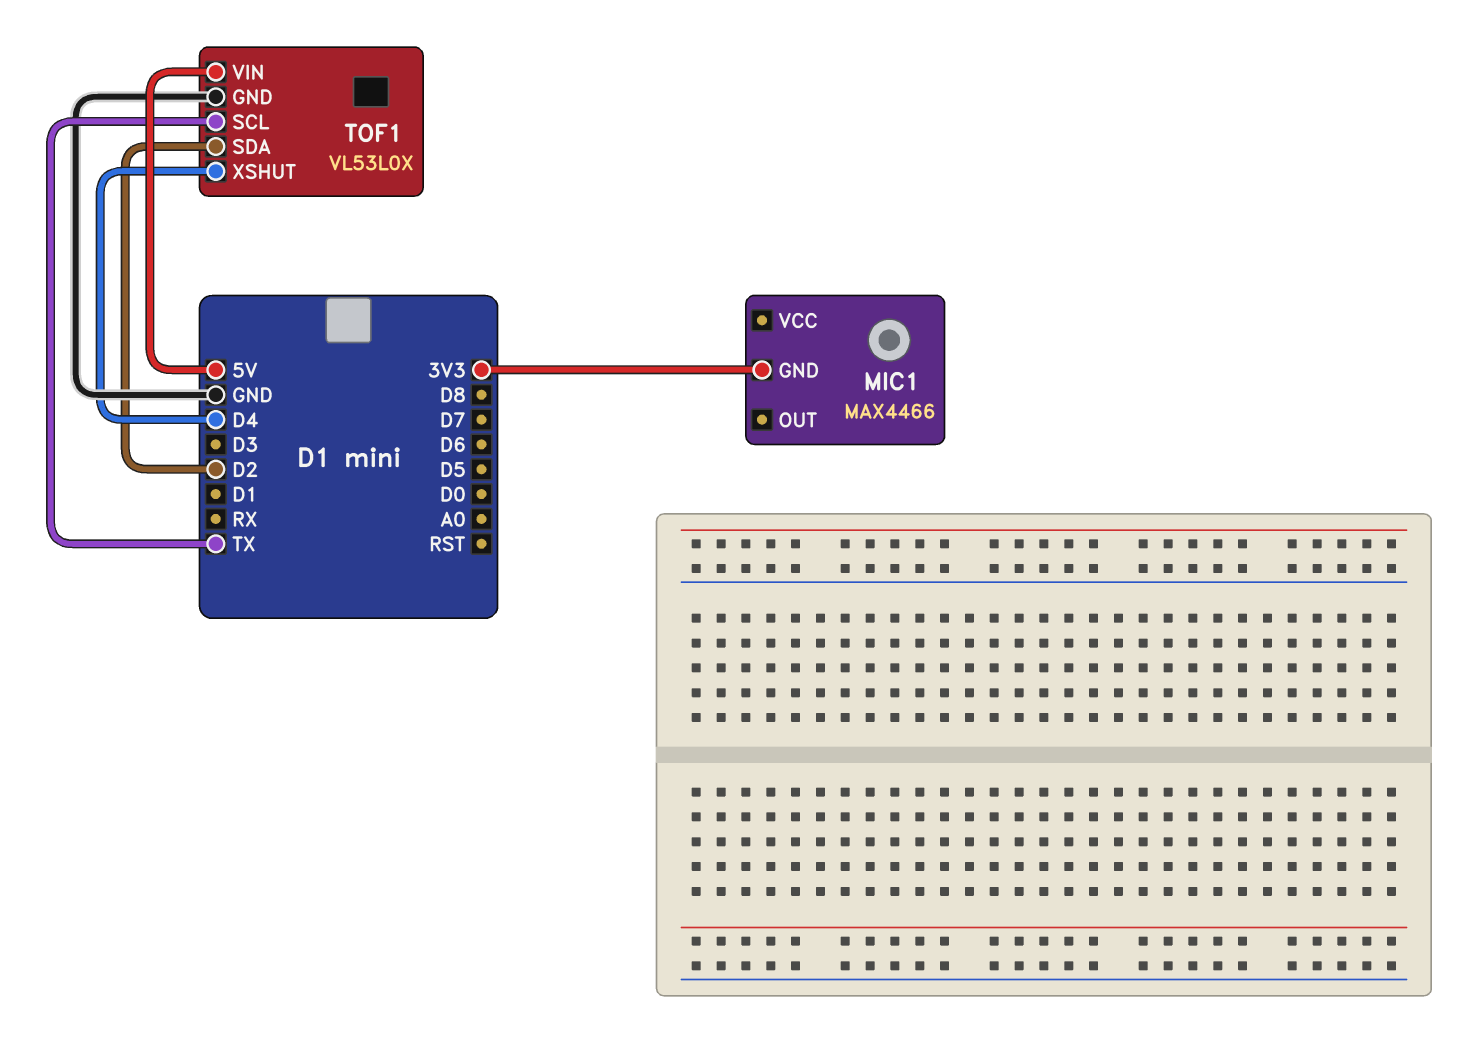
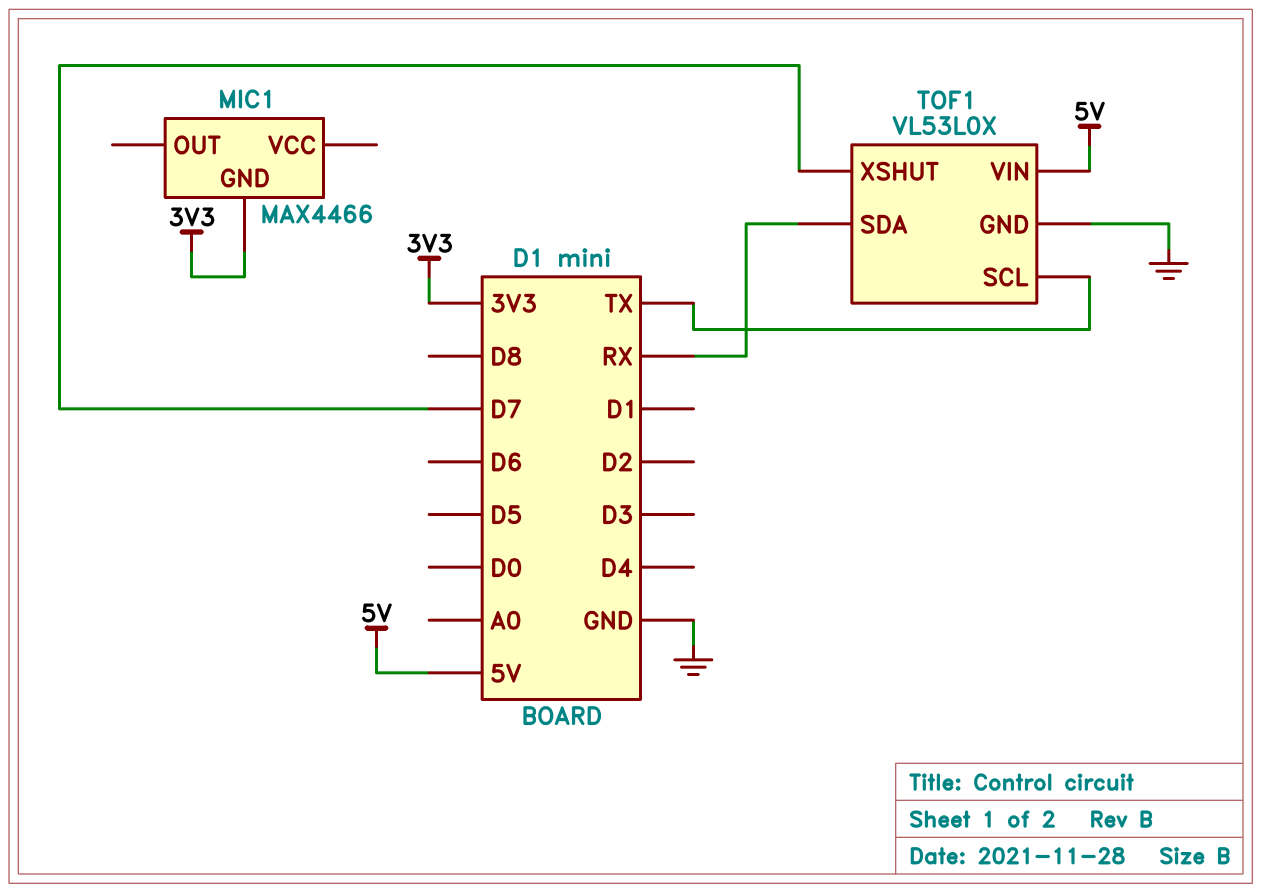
TOF1 pin SDA: D2 -> RX
TOF1 pin XSHUT: D4 -> D7

